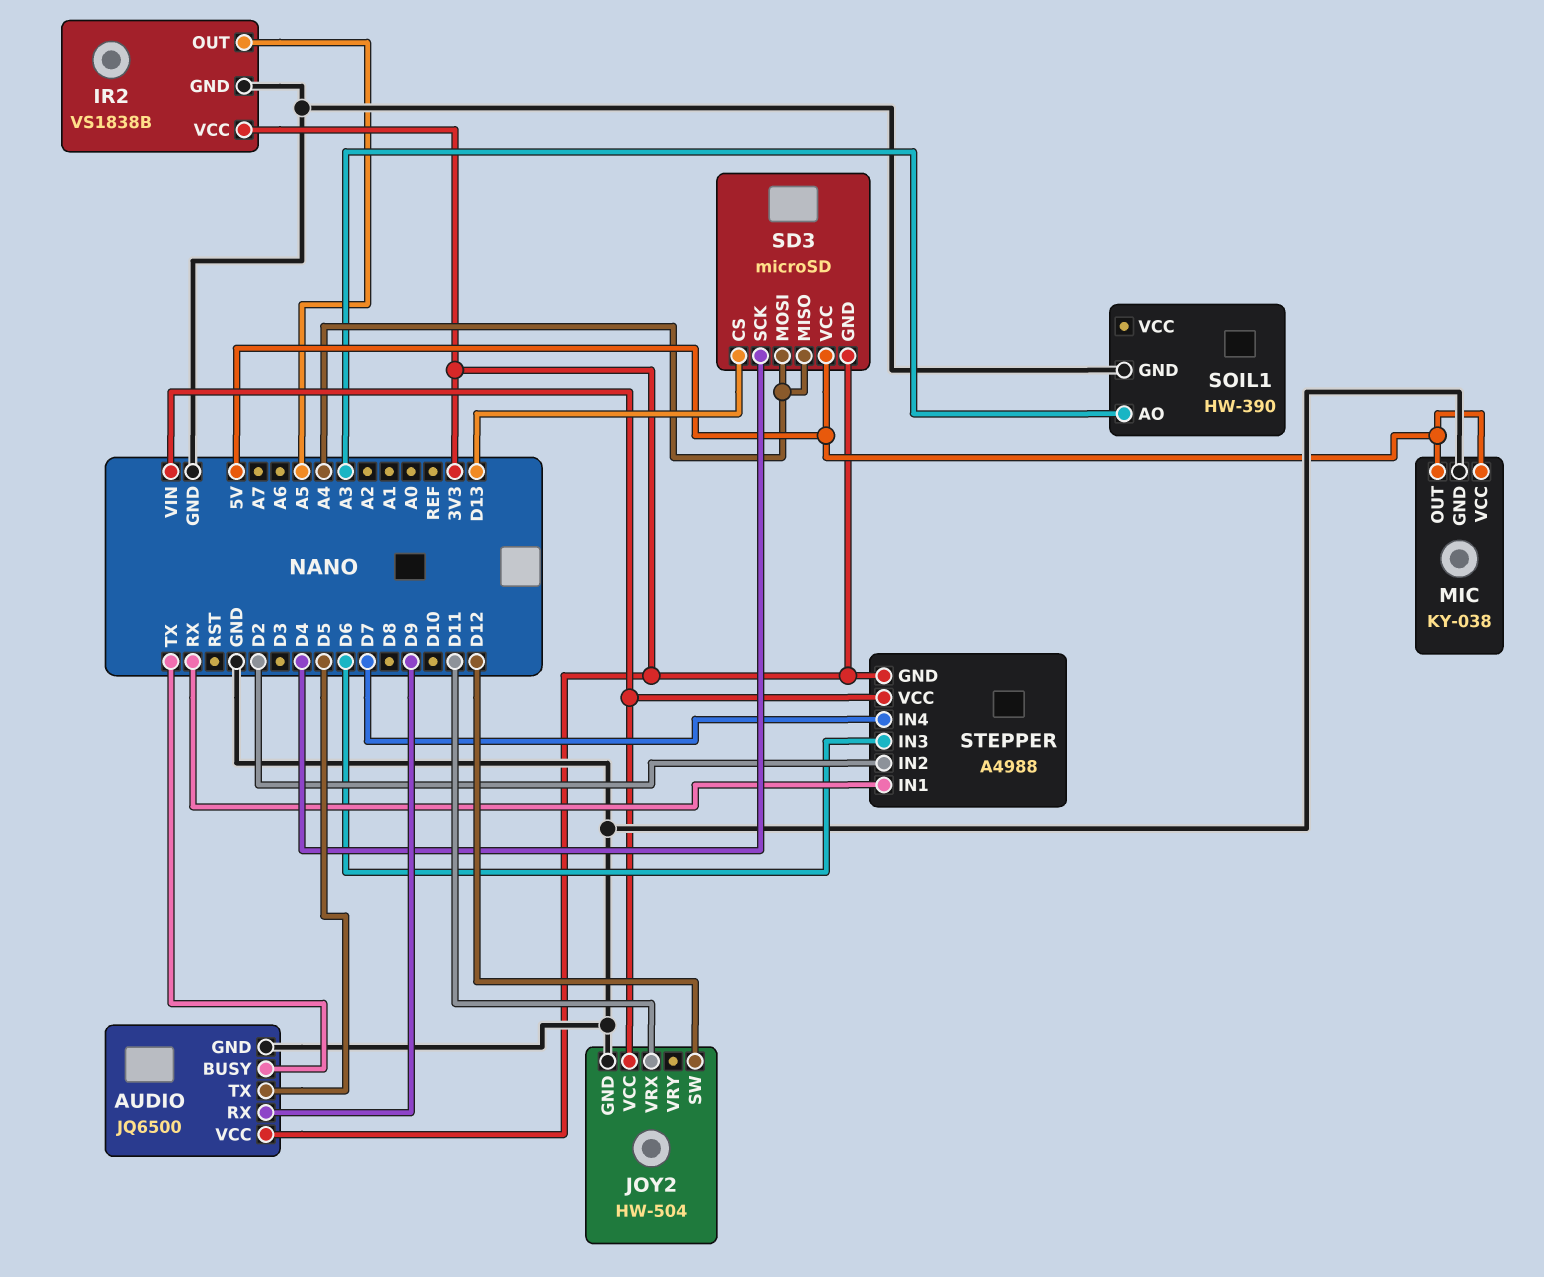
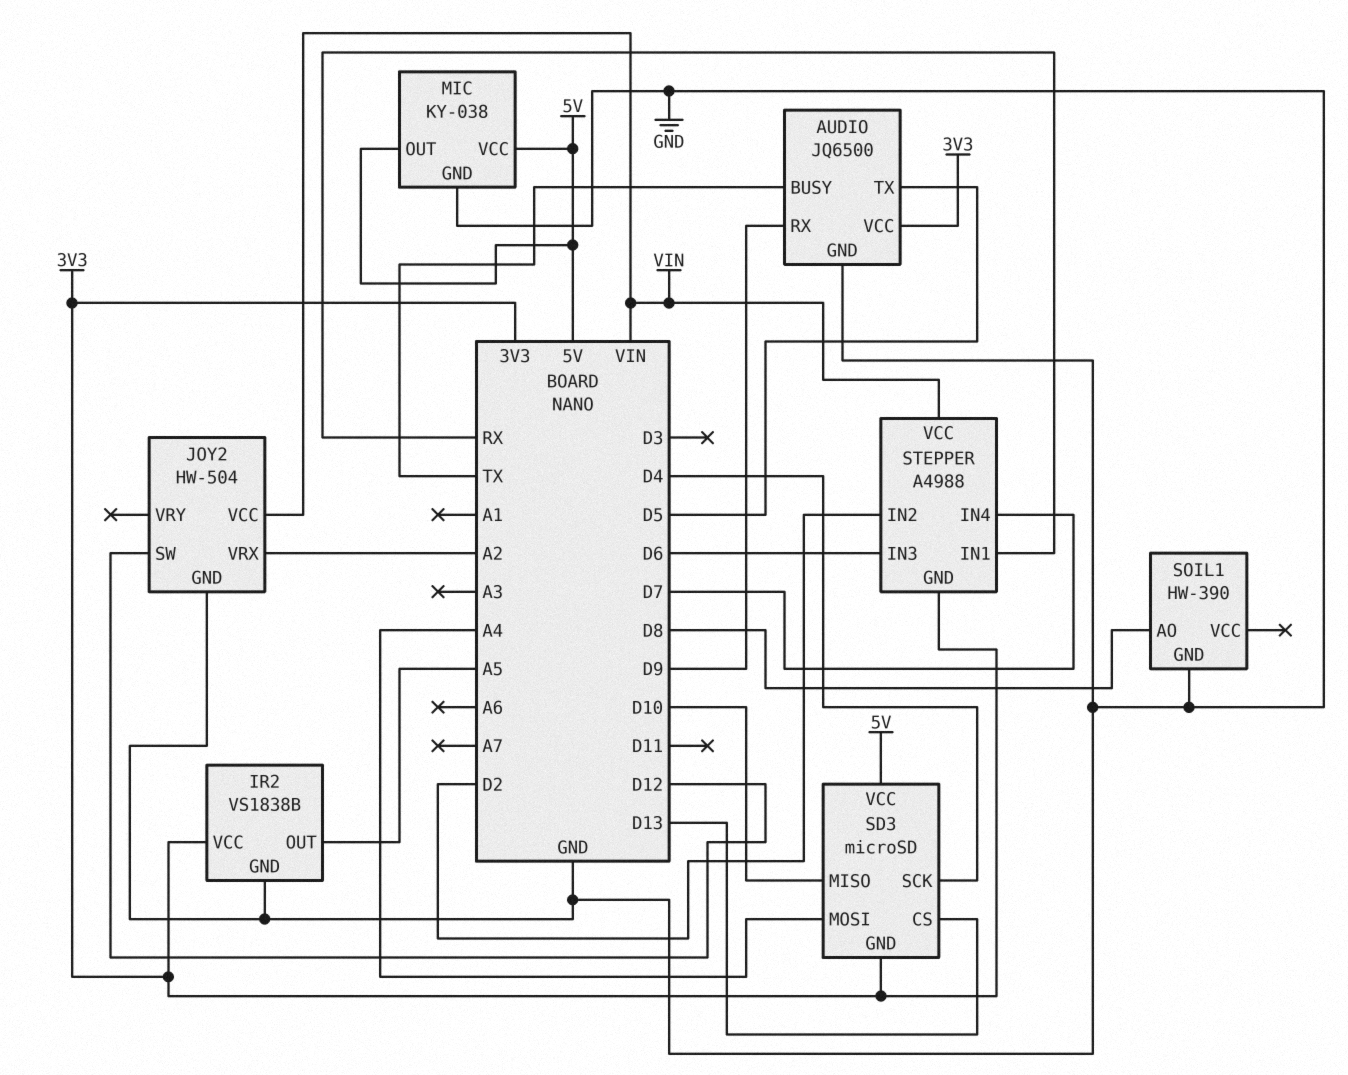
JOY2 pin VRX: D11 -> A2
SD3 pin MISO: A4 -> D10
SOIL1 pin AO: A3 -> D8

